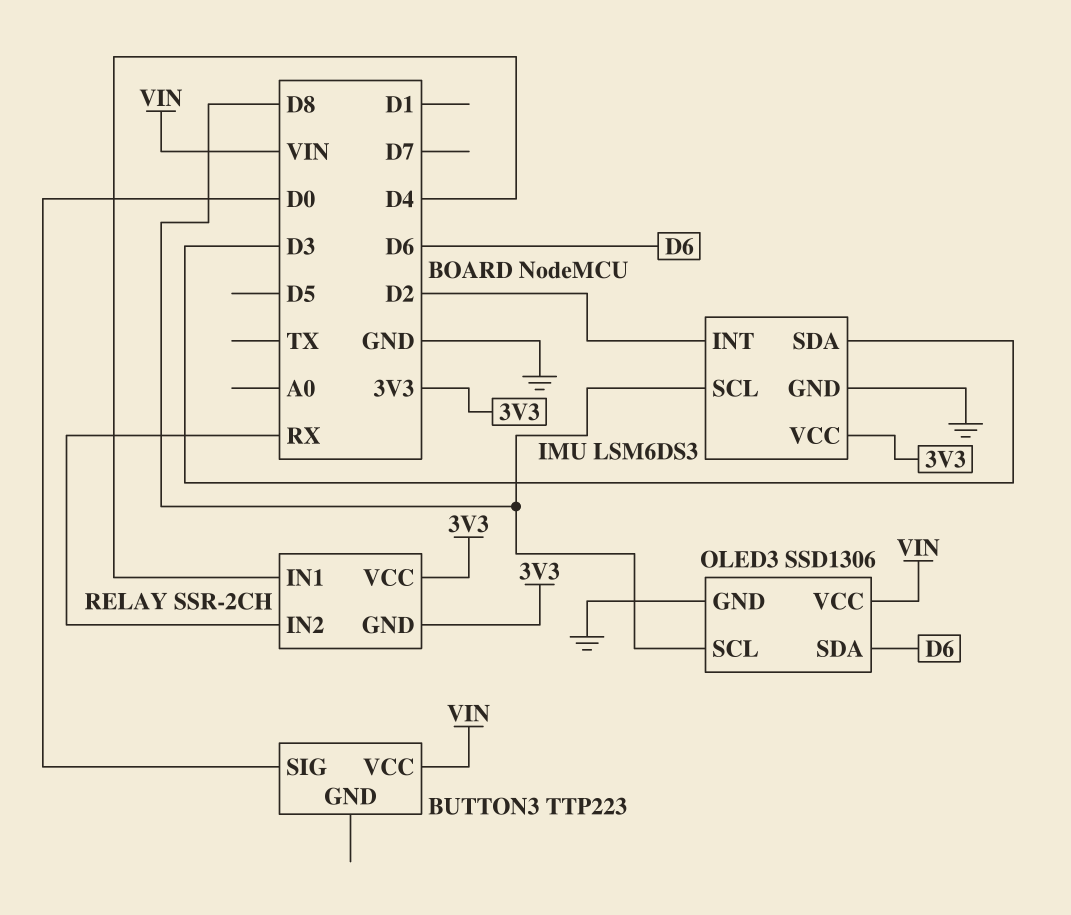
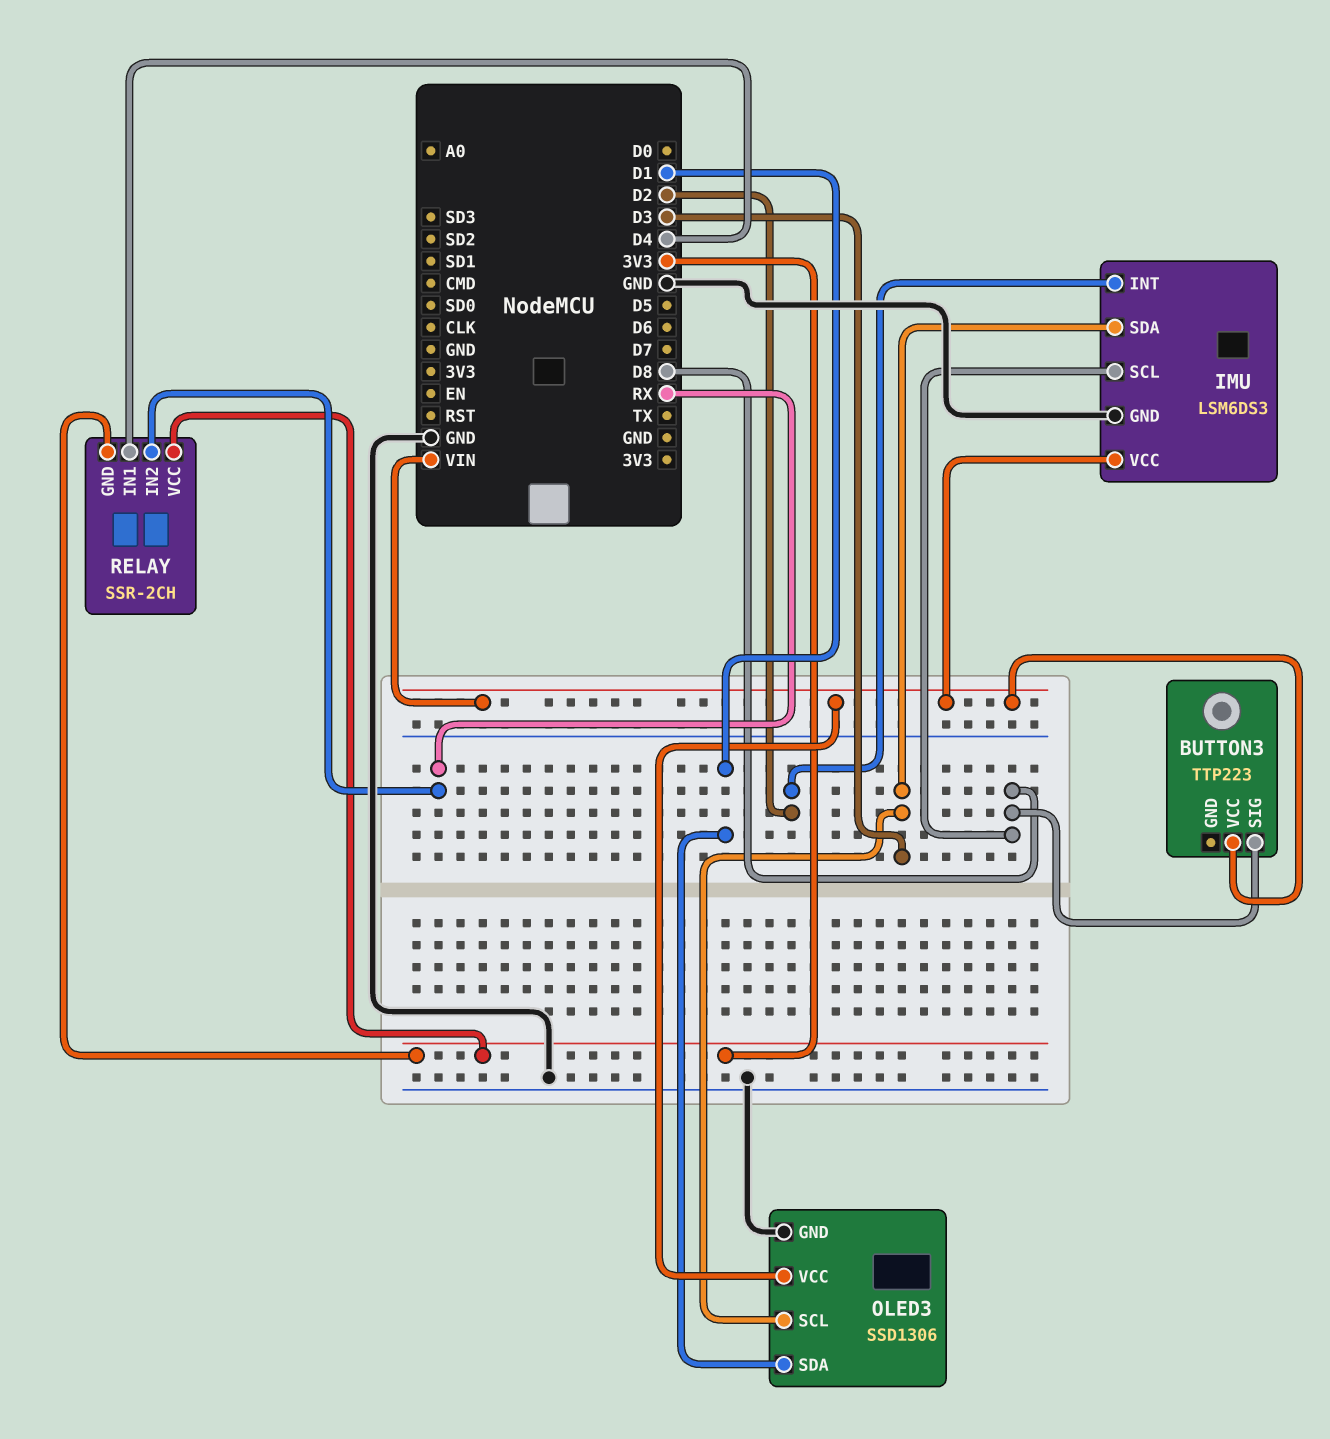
BUTTON3 pin SIG: D0 -> D8
IMU pin VCC: 3V3 -> VIN
OLED3 pin SCL: D8 -> D3
OLED3 pin SDA: D6 -> D1

